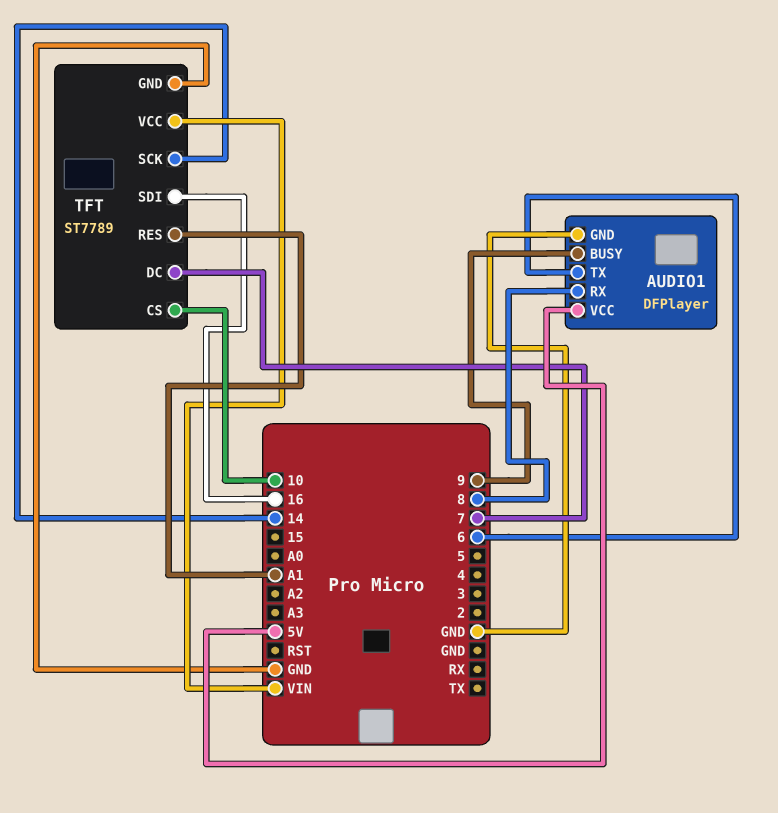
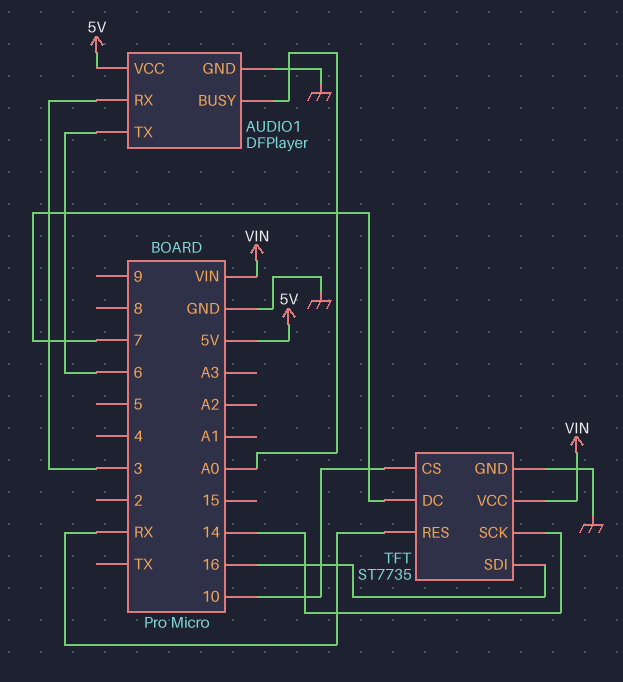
AUDIO1 pin BUSY: 9 -> A0
AUDIO1 pin RX: 8 -> 3
TFT: ST7789 -> ST7735
TFT pin RES: A1 -> RX

